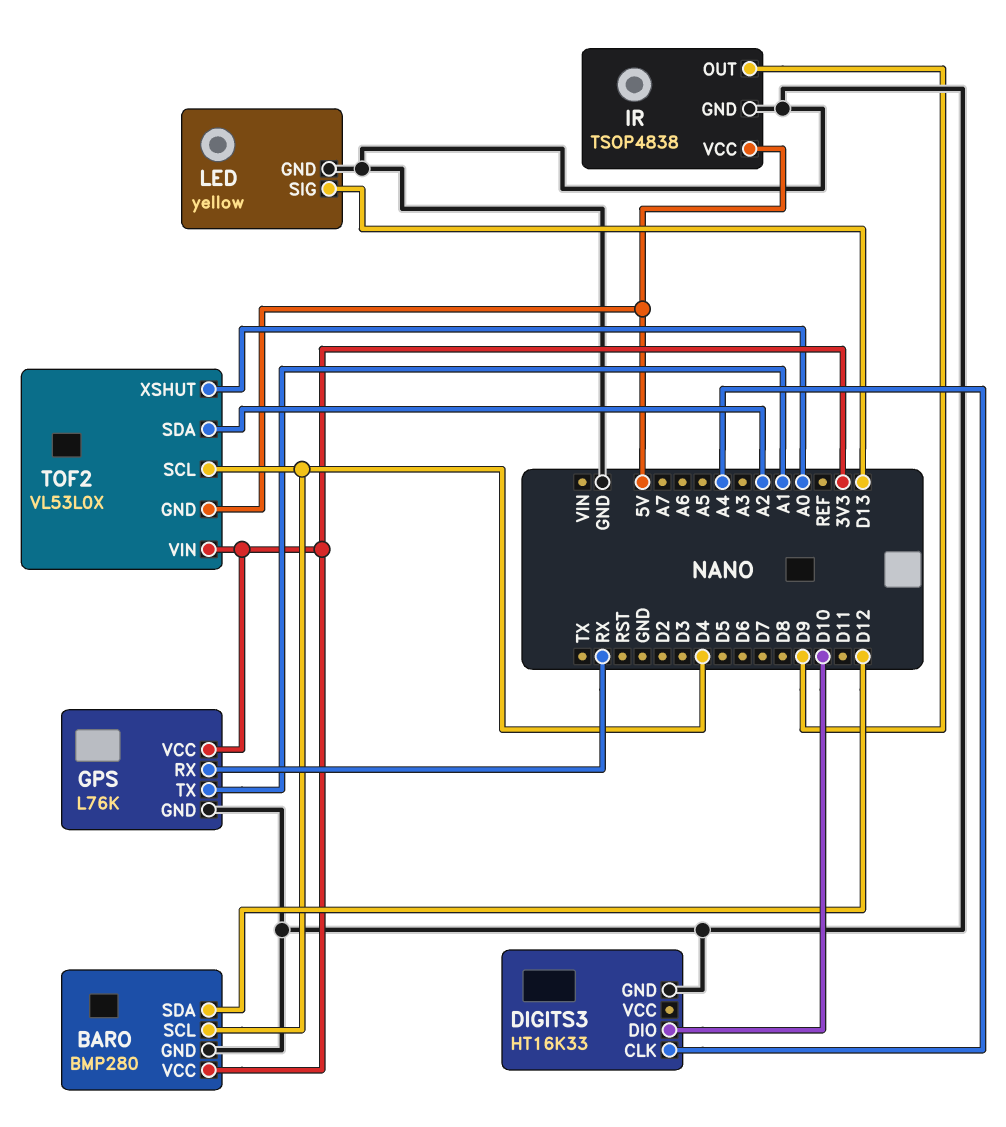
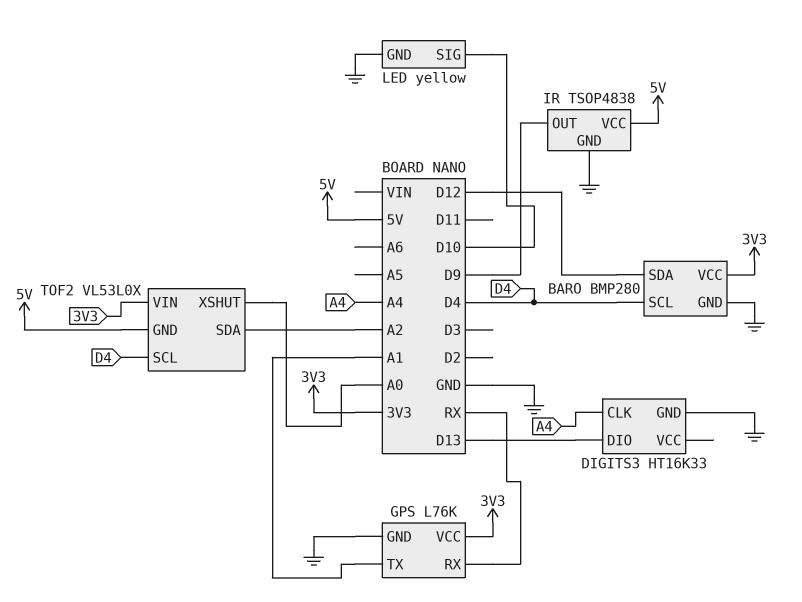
DIGITS3 pin DIO: D10 -> D13
LED pin SIG: D13 -> D10

